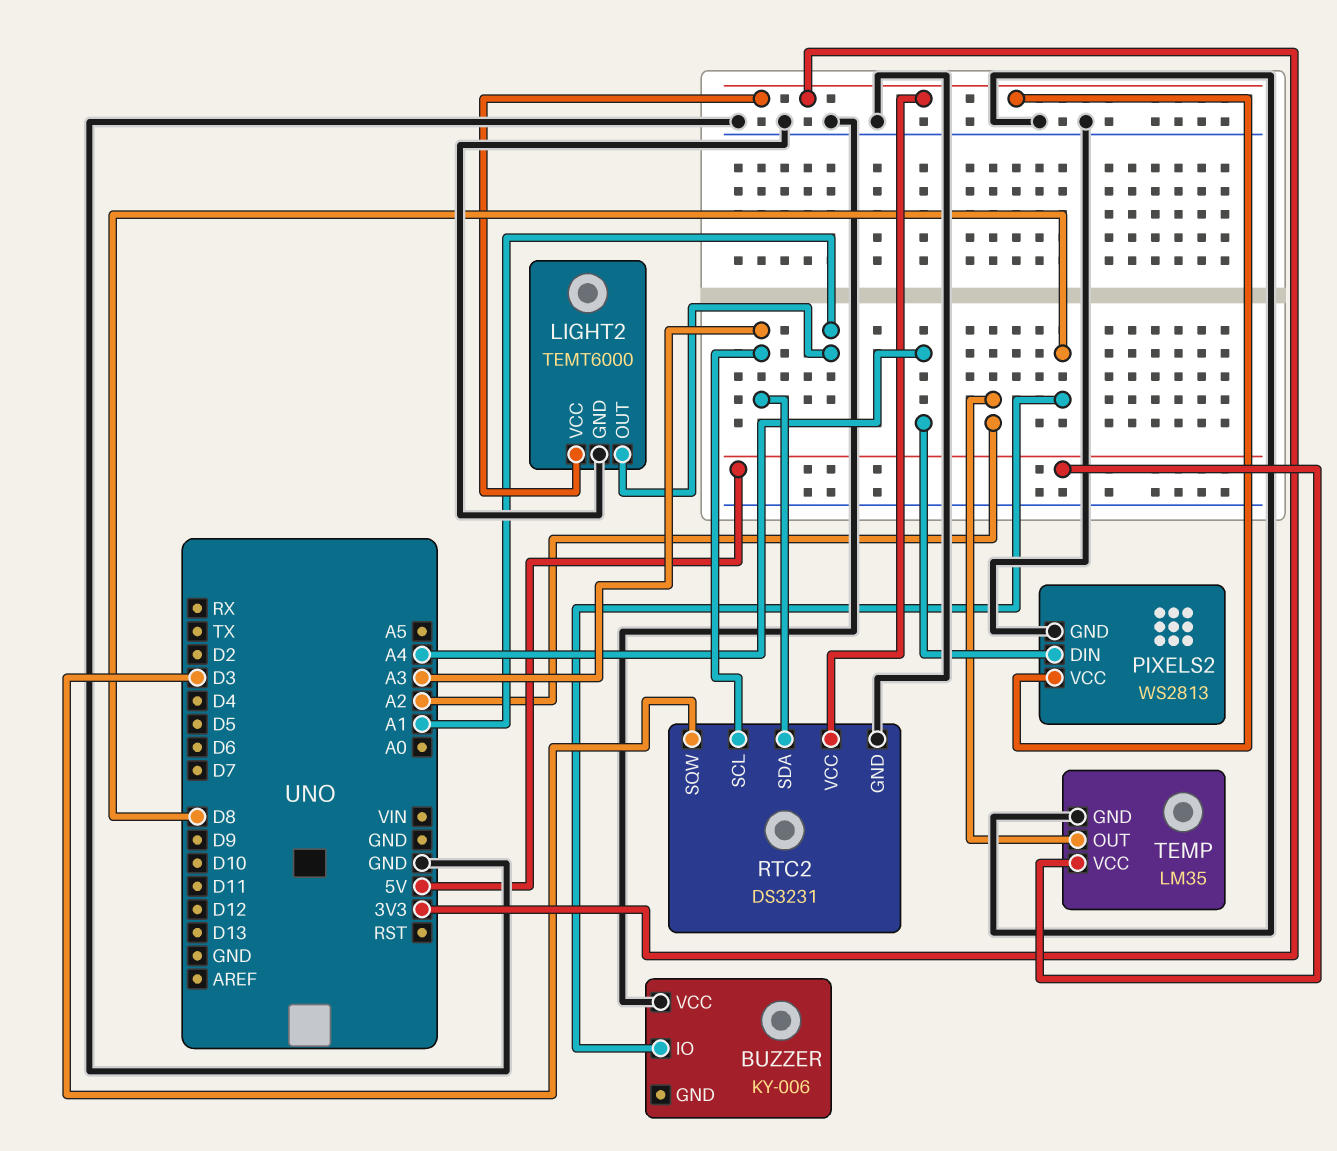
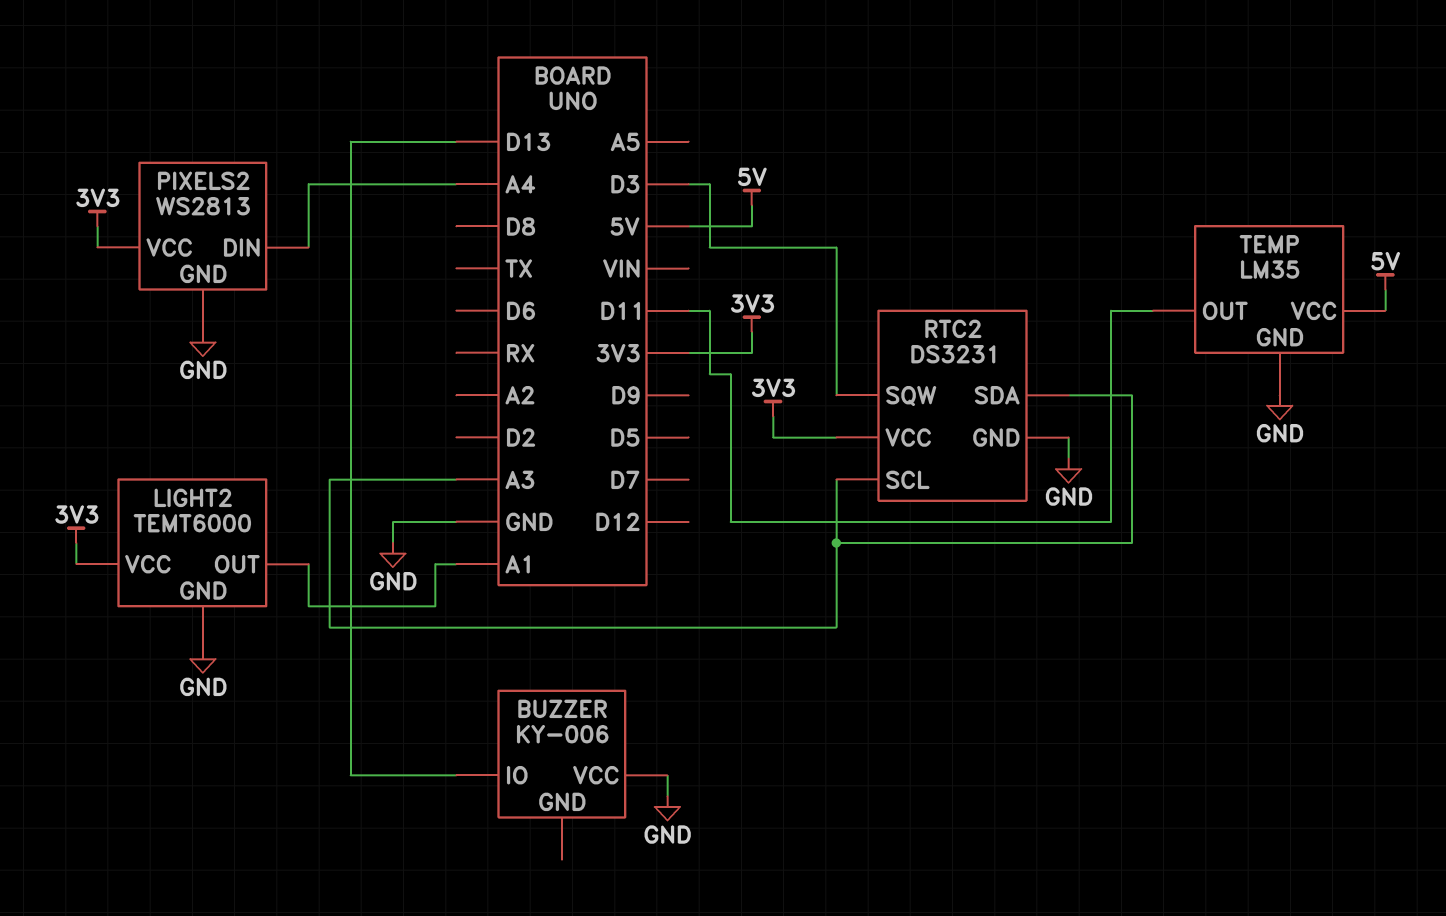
BUZZER pin IO: D8 -> D13
TEMP pin OUT: A2 -> D11

